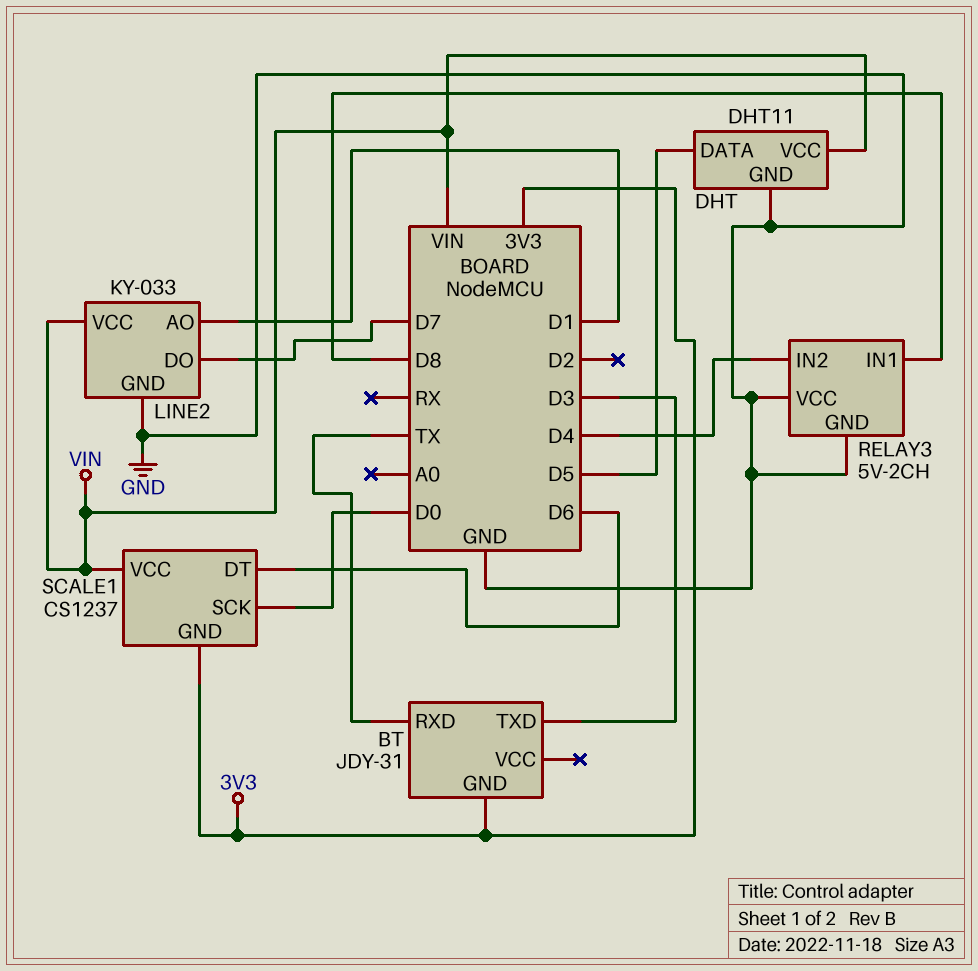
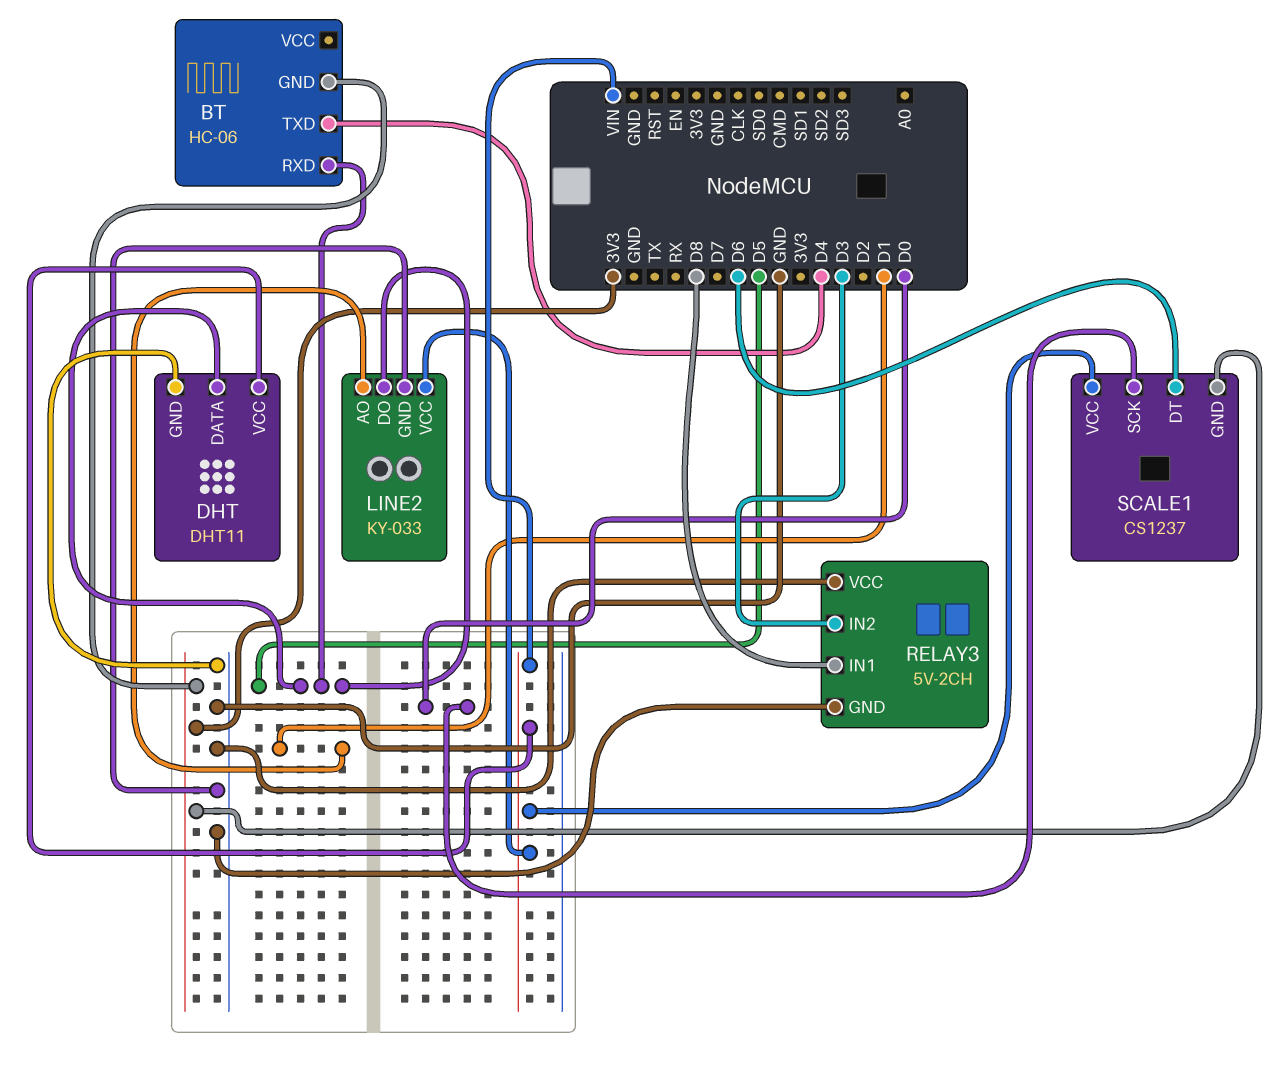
BT: JDY-31 -> HC-06
BT pin RXD: TX -> D5
BT pin TXD: D3 -> D4
LINE2 pin DO: D7 -> D5
RELAY3 pin IN2: D4 -> D3

